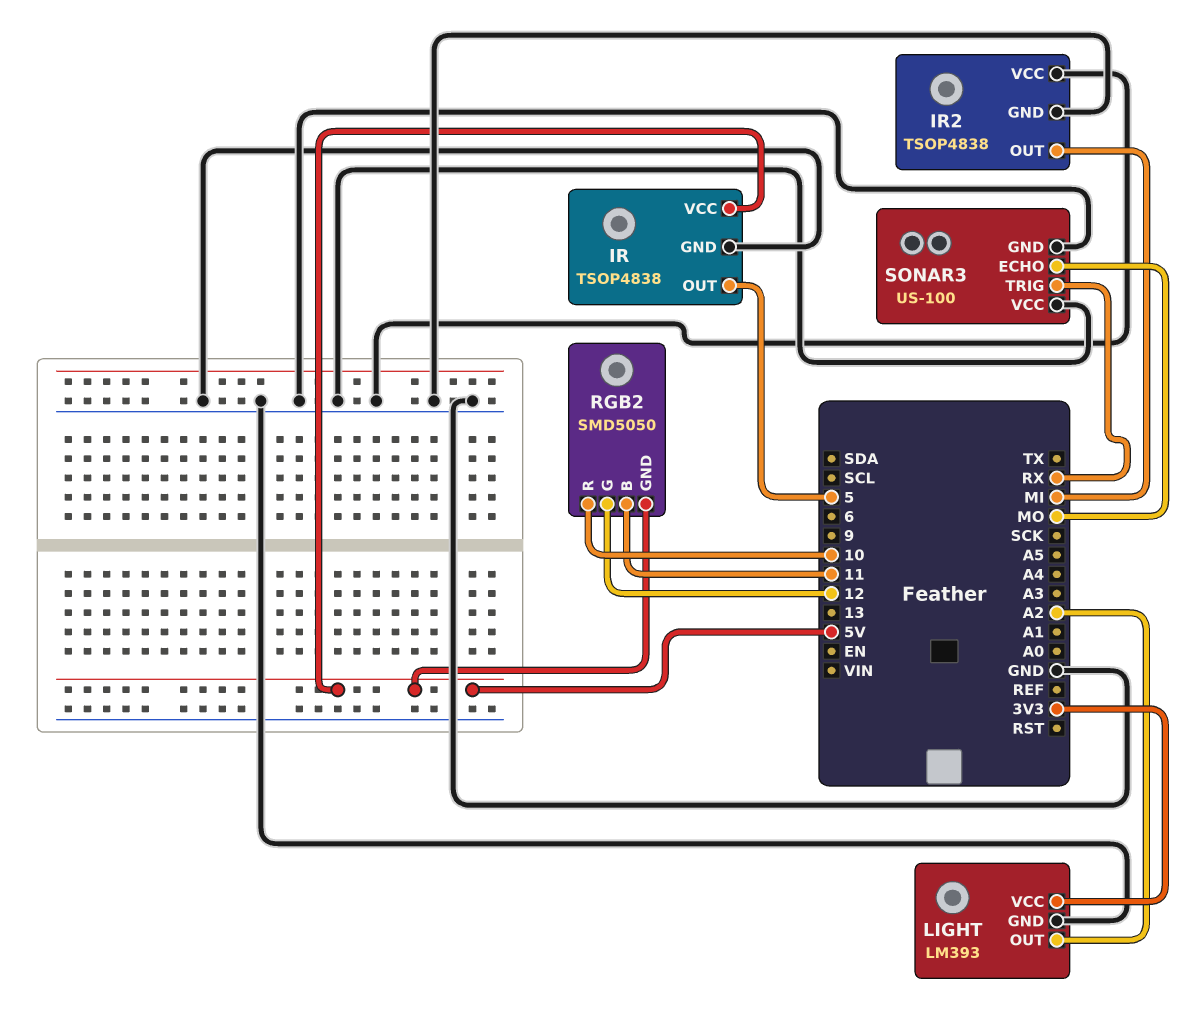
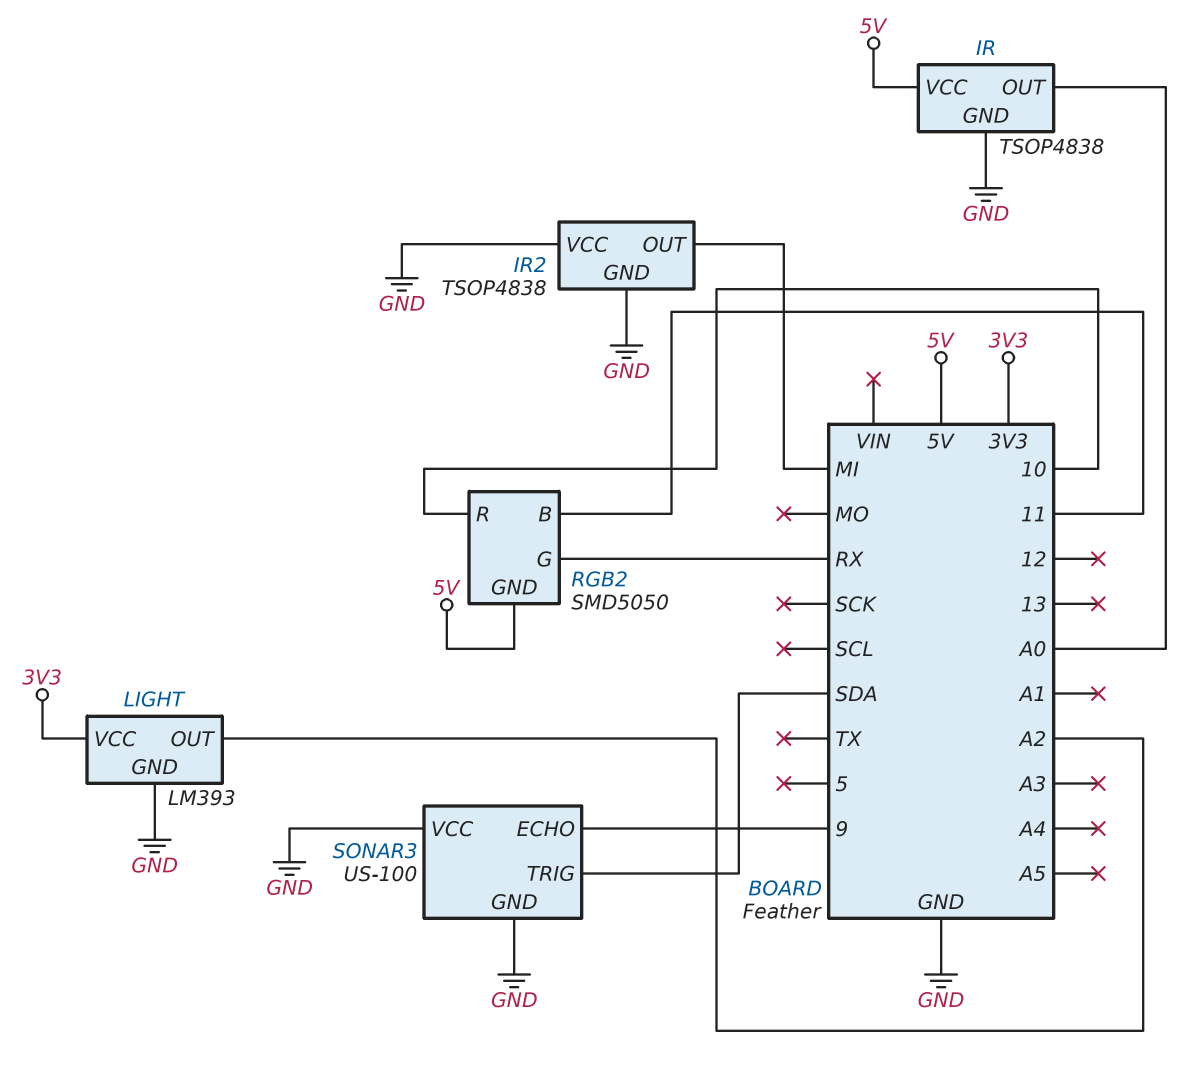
IR pin OUT: 5 -> A0
RGB2 pin G: 12 -> RX
SONAR3 pin ECHO: MO -> 9
SONAR3 pin TRIG: RX -> SDA

